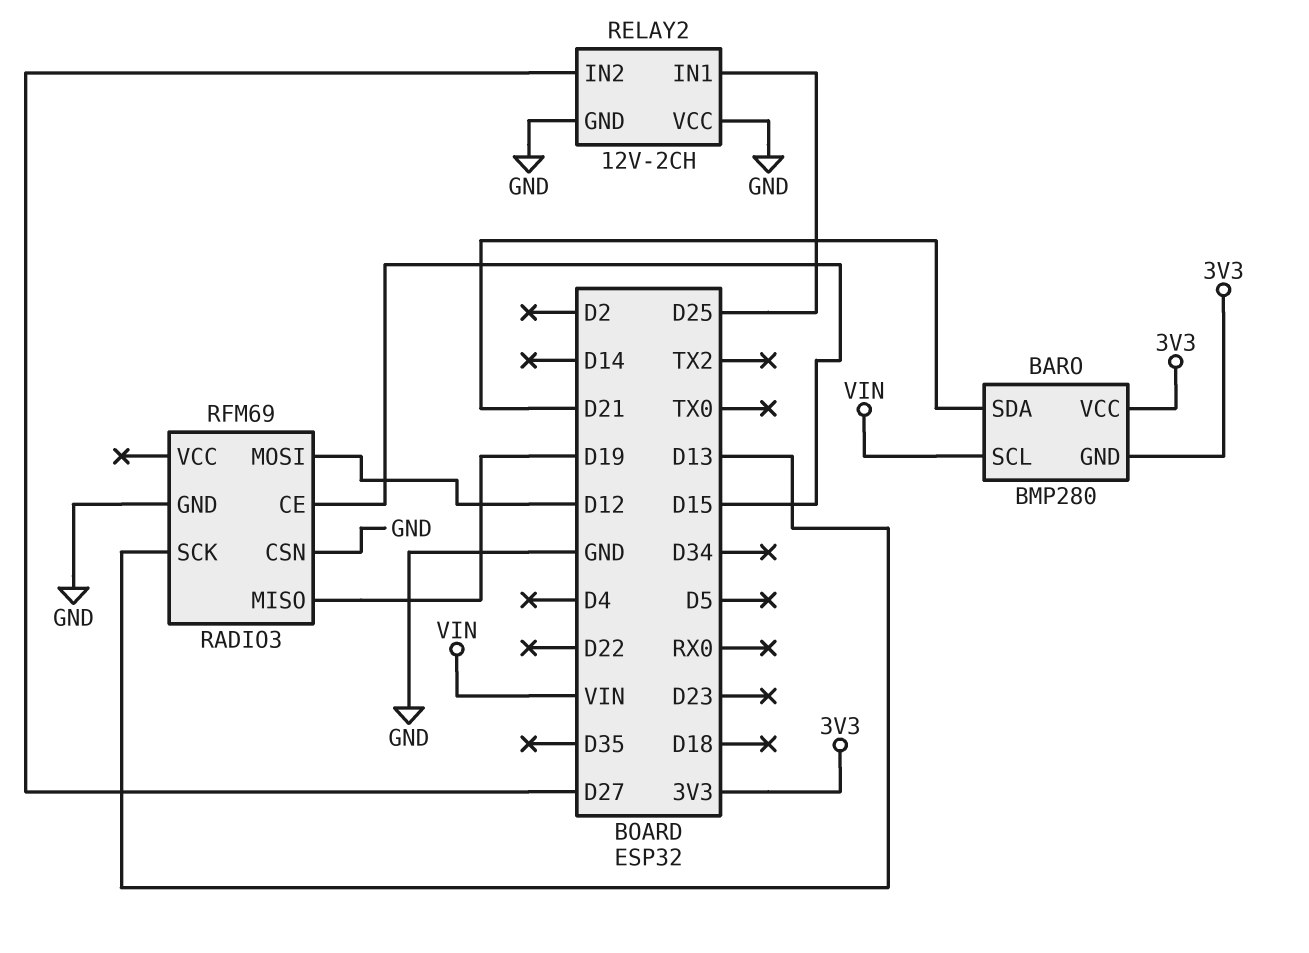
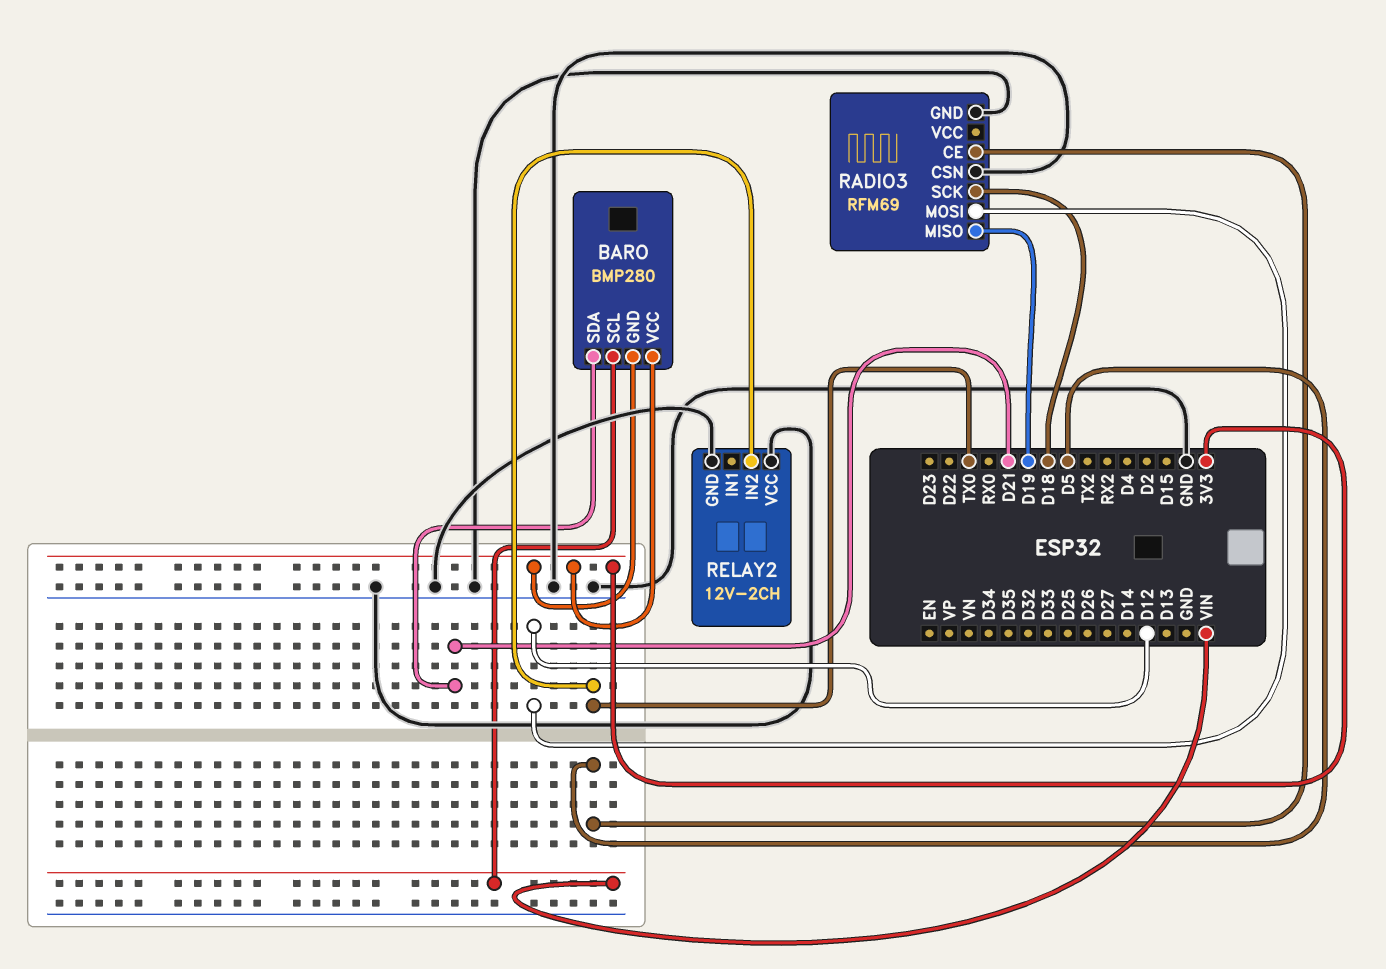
RADIO3 pin CE: D15 -> D5
RADIO3 pin SCK: D13 -> D18
RELAY2 pin IN1: D25 -> none
RELAY2 pin IN2: D27 -> TX0

